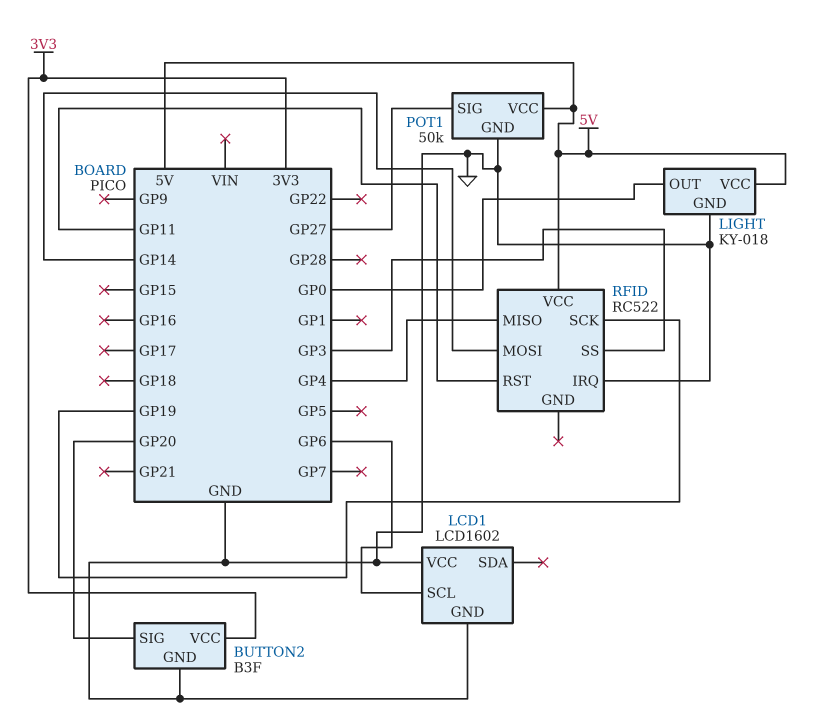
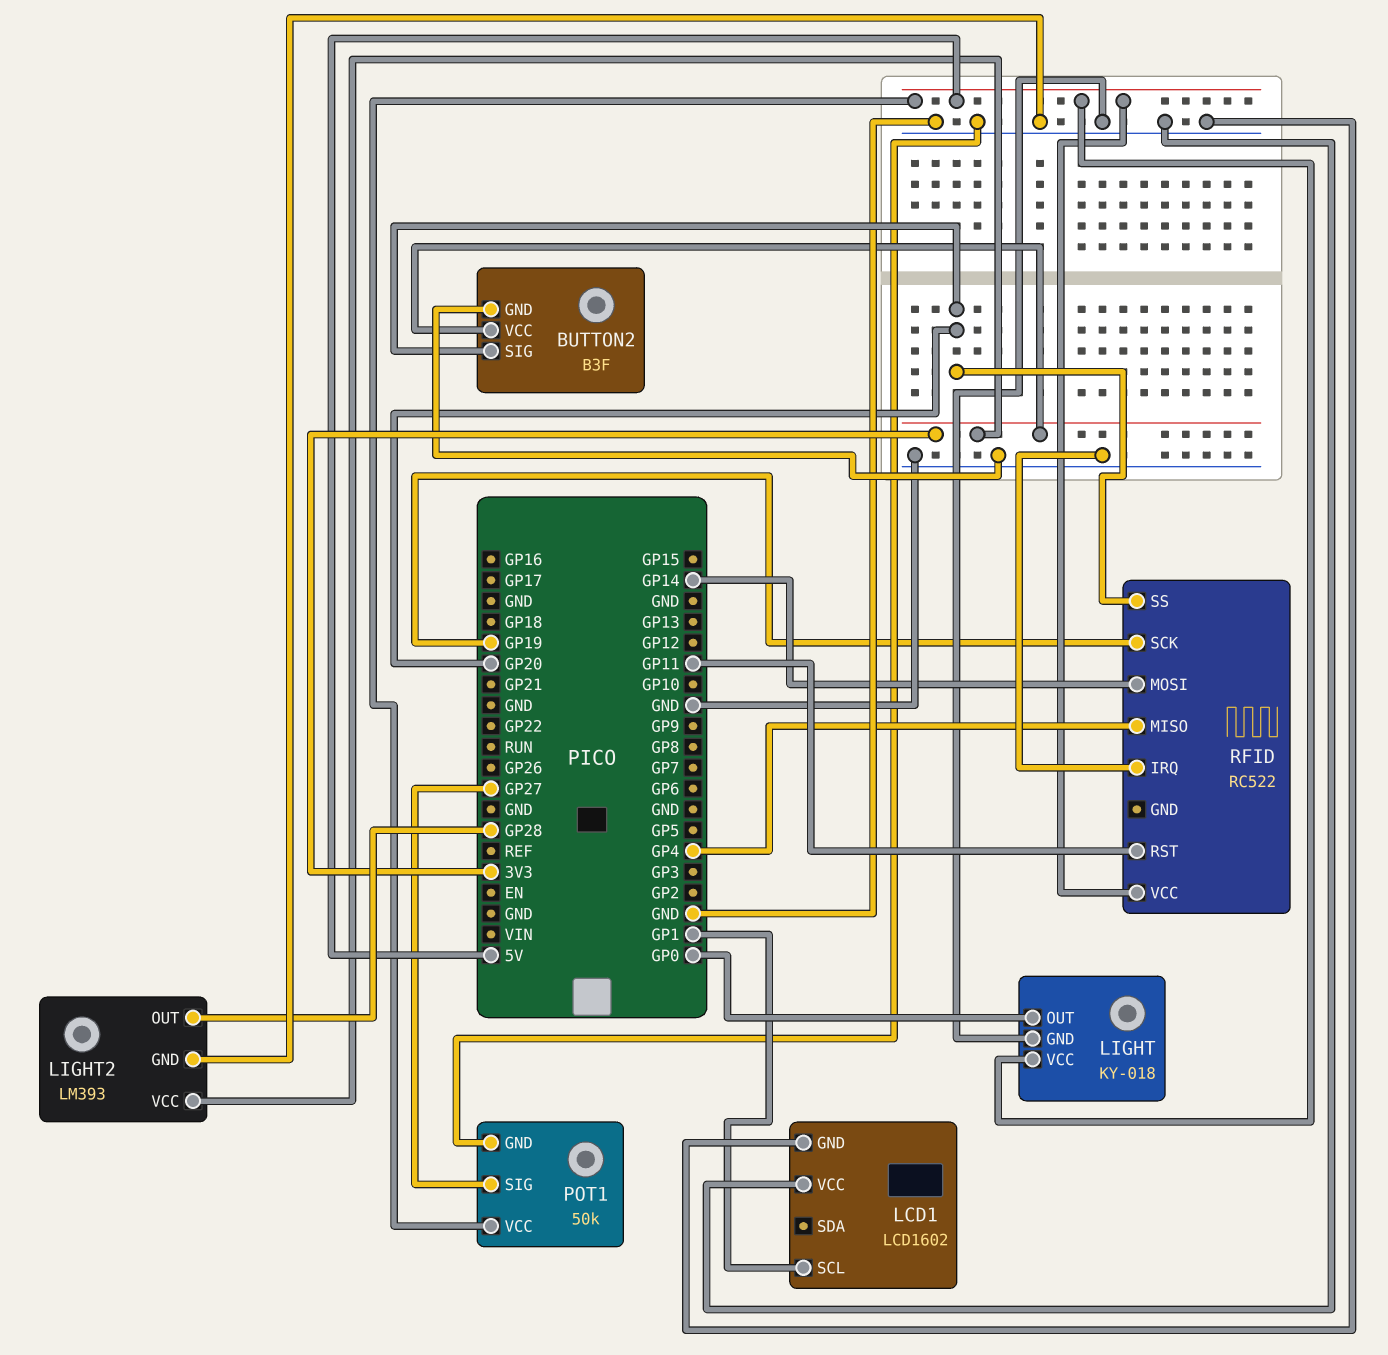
LCD1 pin SCL: GP6 -> GP1
LIGHT2: none -> LM393
LIGHT2 pin GND: none -> GND
LIGHT2 pin OUT: none -> GP28
LIGHT2 pin VCC: none -> 3V3
RFID pin SS: GP3 -> GP20

